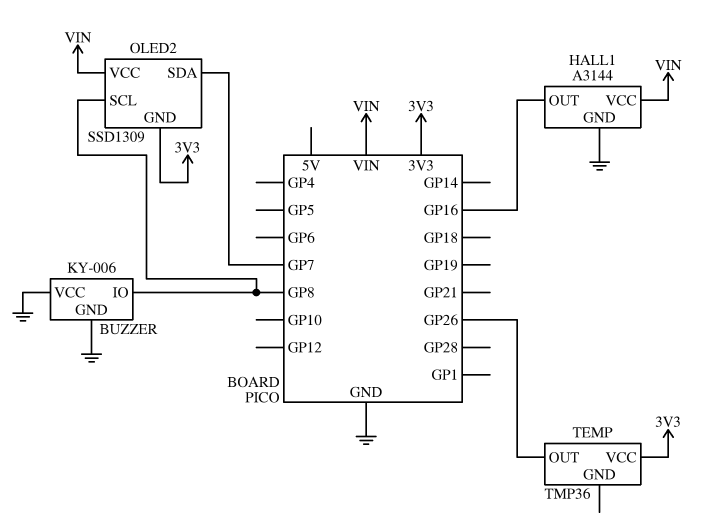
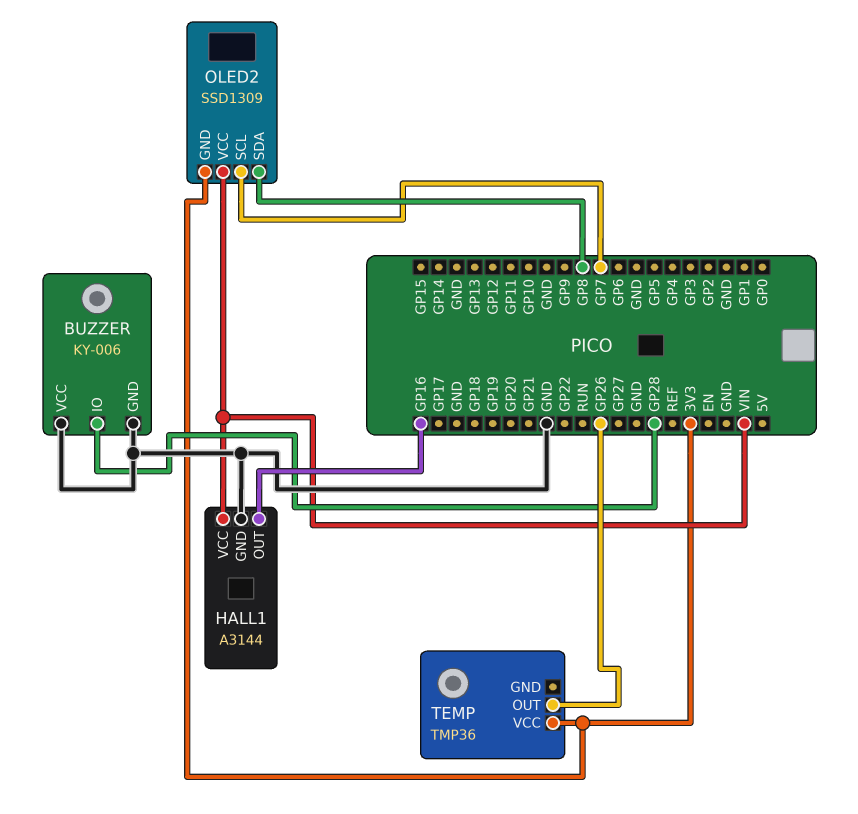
BUZZER pin IO: GP8 -> GP28
OLED2 pin SCL: GP8 -> GP7
OLED2 pin SDA: GP7 -> GP8

